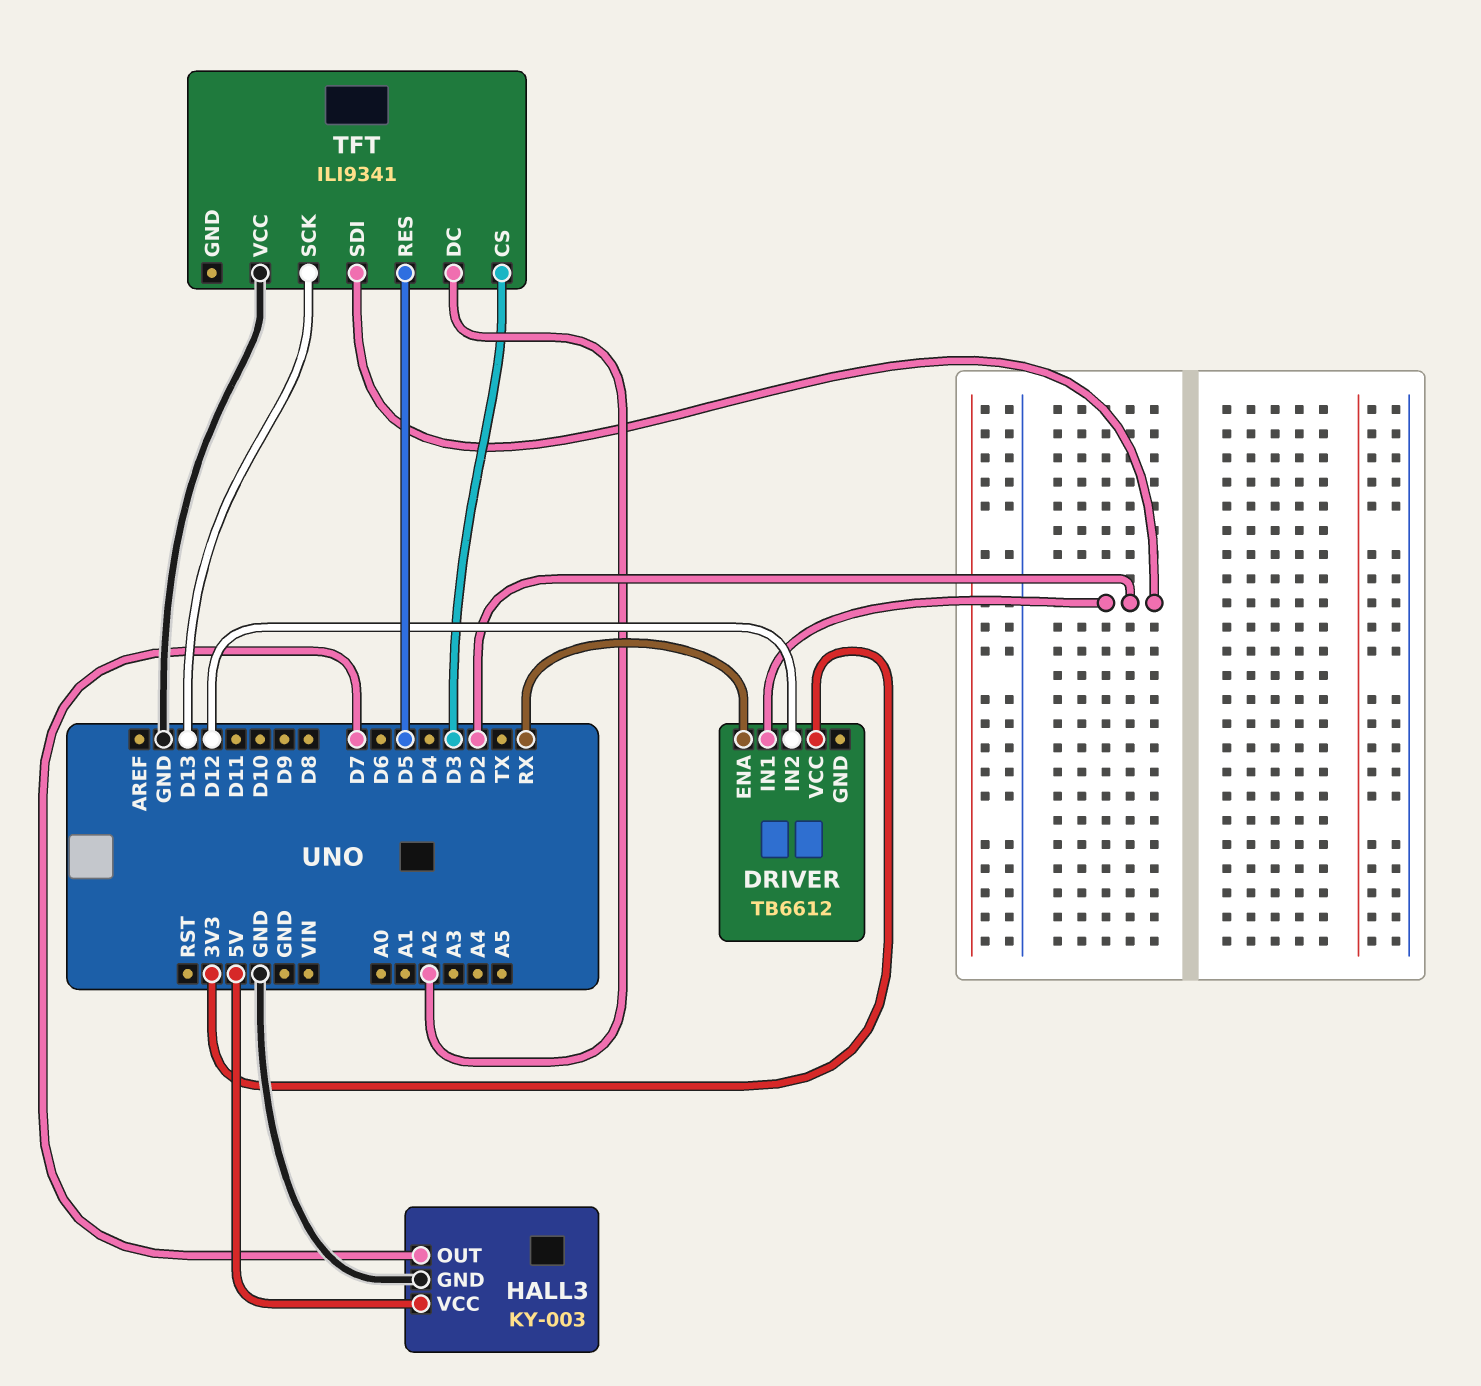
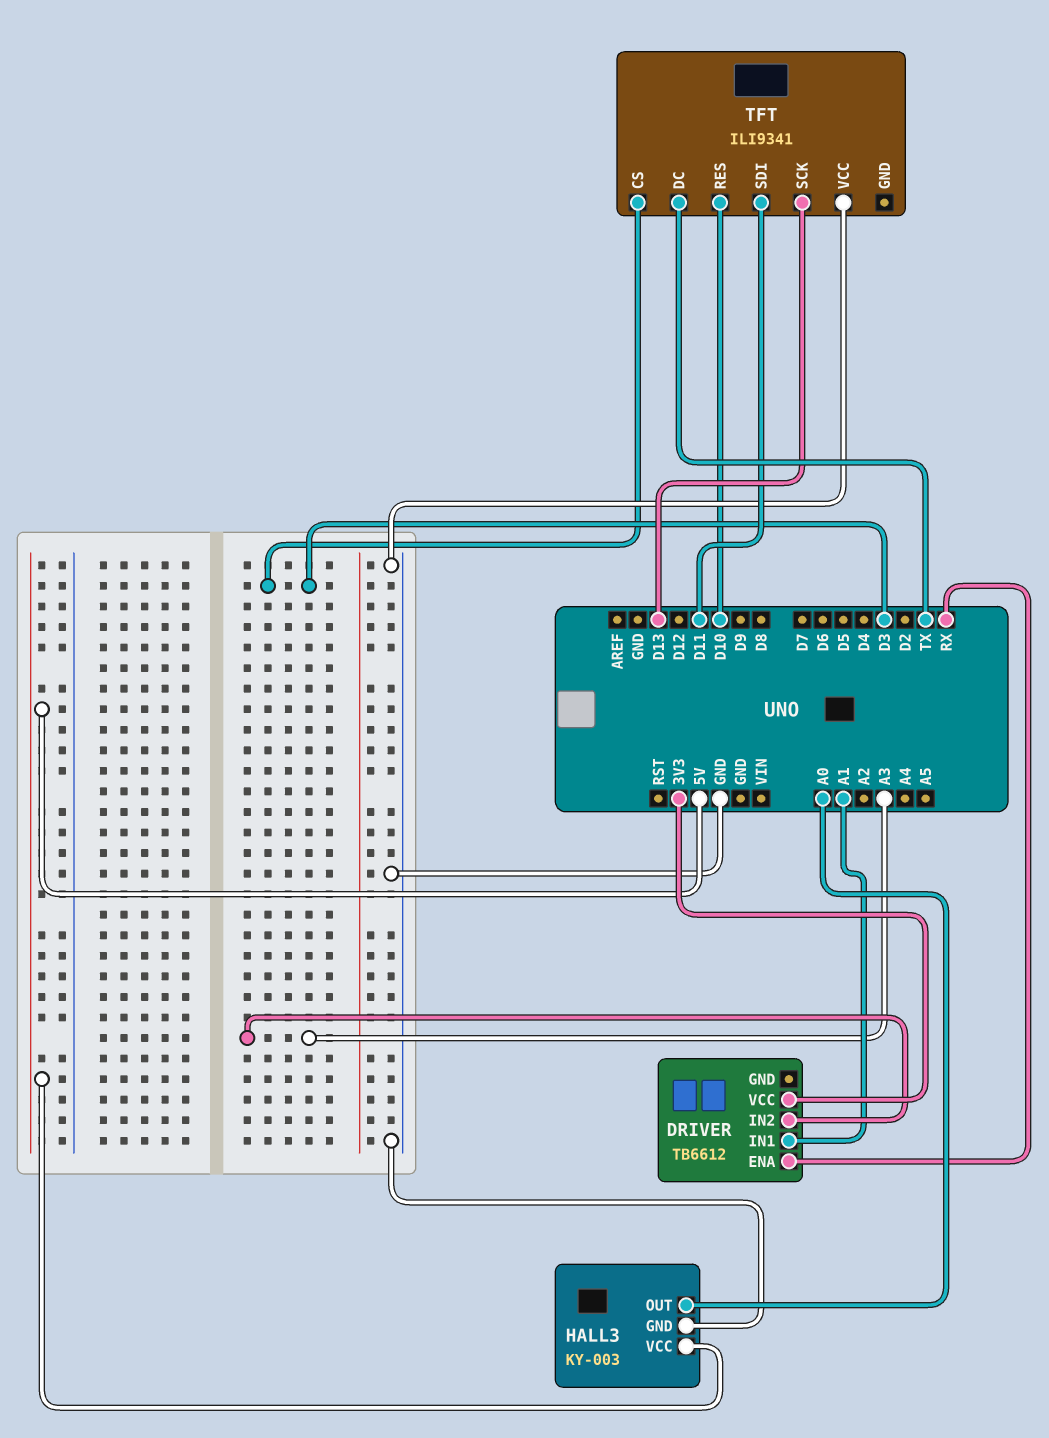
DRIVER pin IN1: D2 -> A1
DRIVER pin IN2: D12 -> A3
HALL3 pin OUT: D7 -> A0
TFT pin DC: A2 -> TX
TFT pin RES: D5 -> D10
TFT pin SDI: D2 -> D11

